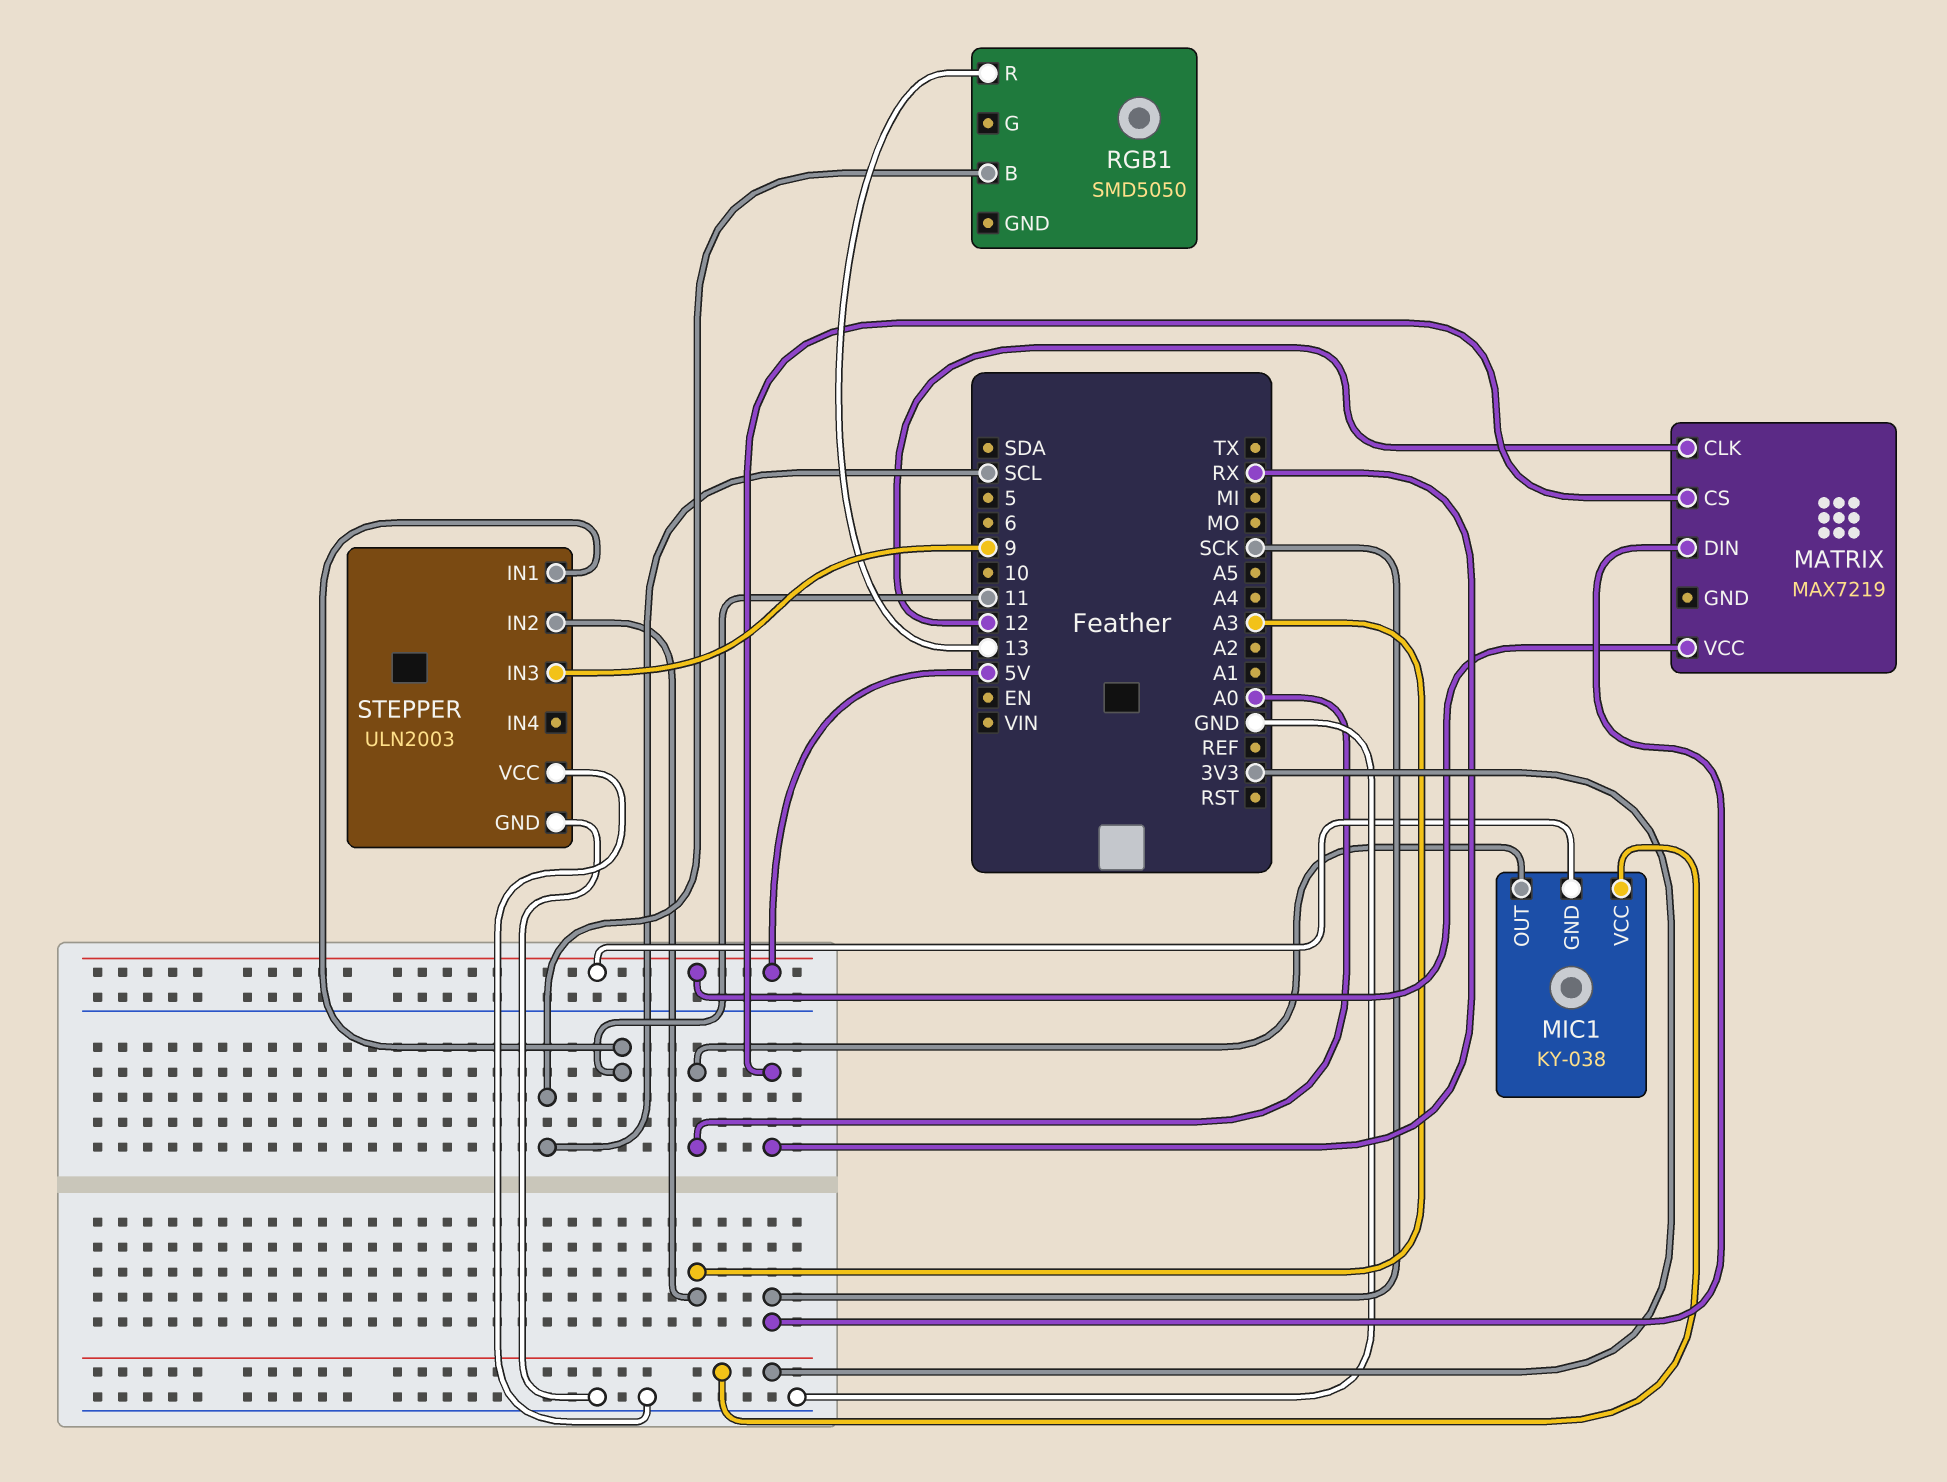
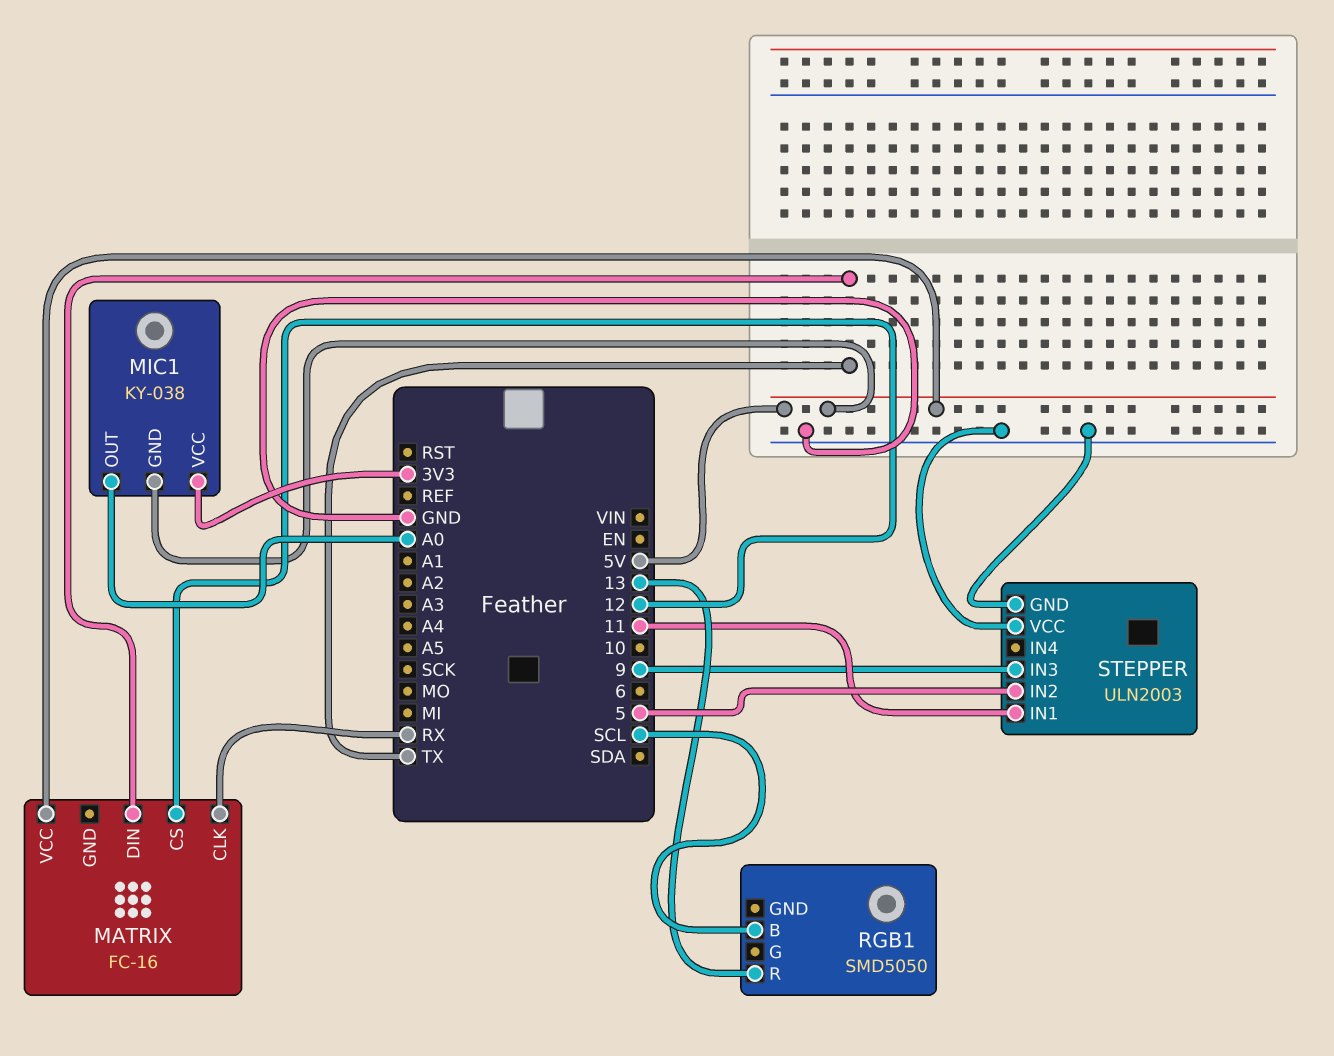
MATRIX: MAX7219 -> FC-16
MATRIX pin CLK: 12 -> RX
MATRIX pin CS: RX -> 12
MATRIX pin DIN: SCK -> TX
STEPPER pin IN2: A3 -> 5

